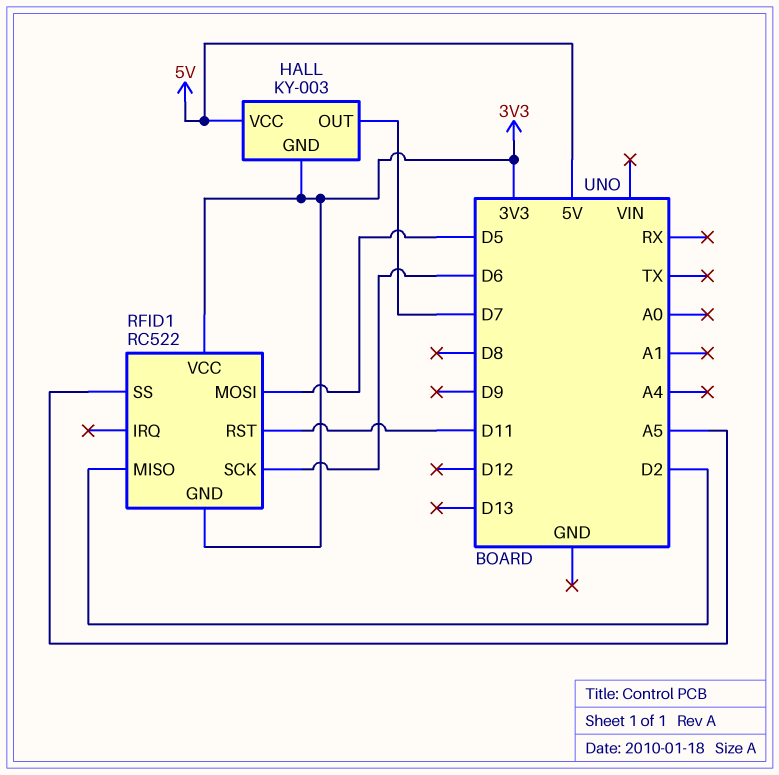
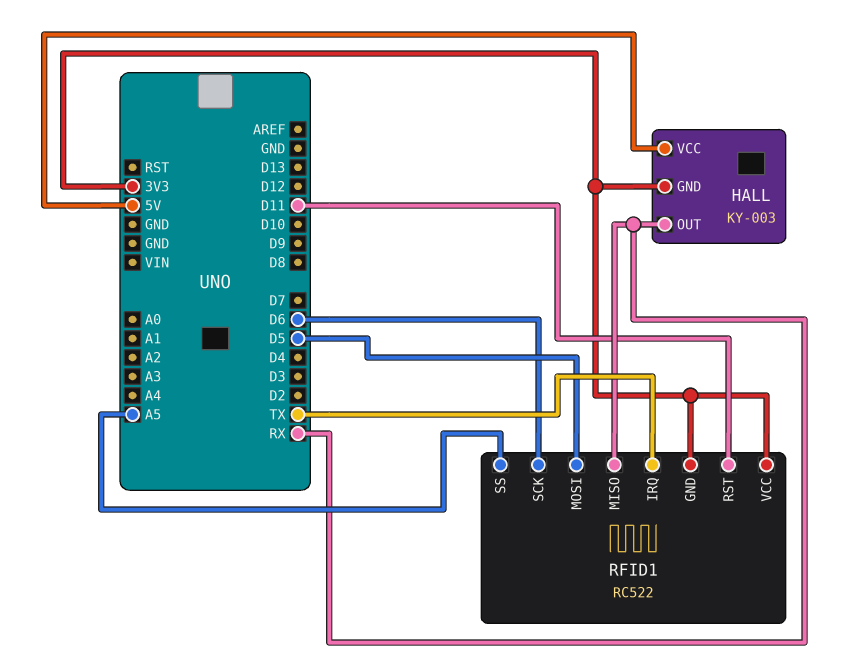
HALL pin OUT: D7 -> RX
RFID1 pin IRQ: none -> TX
RFID1 pin MISO: D2 -> RX

